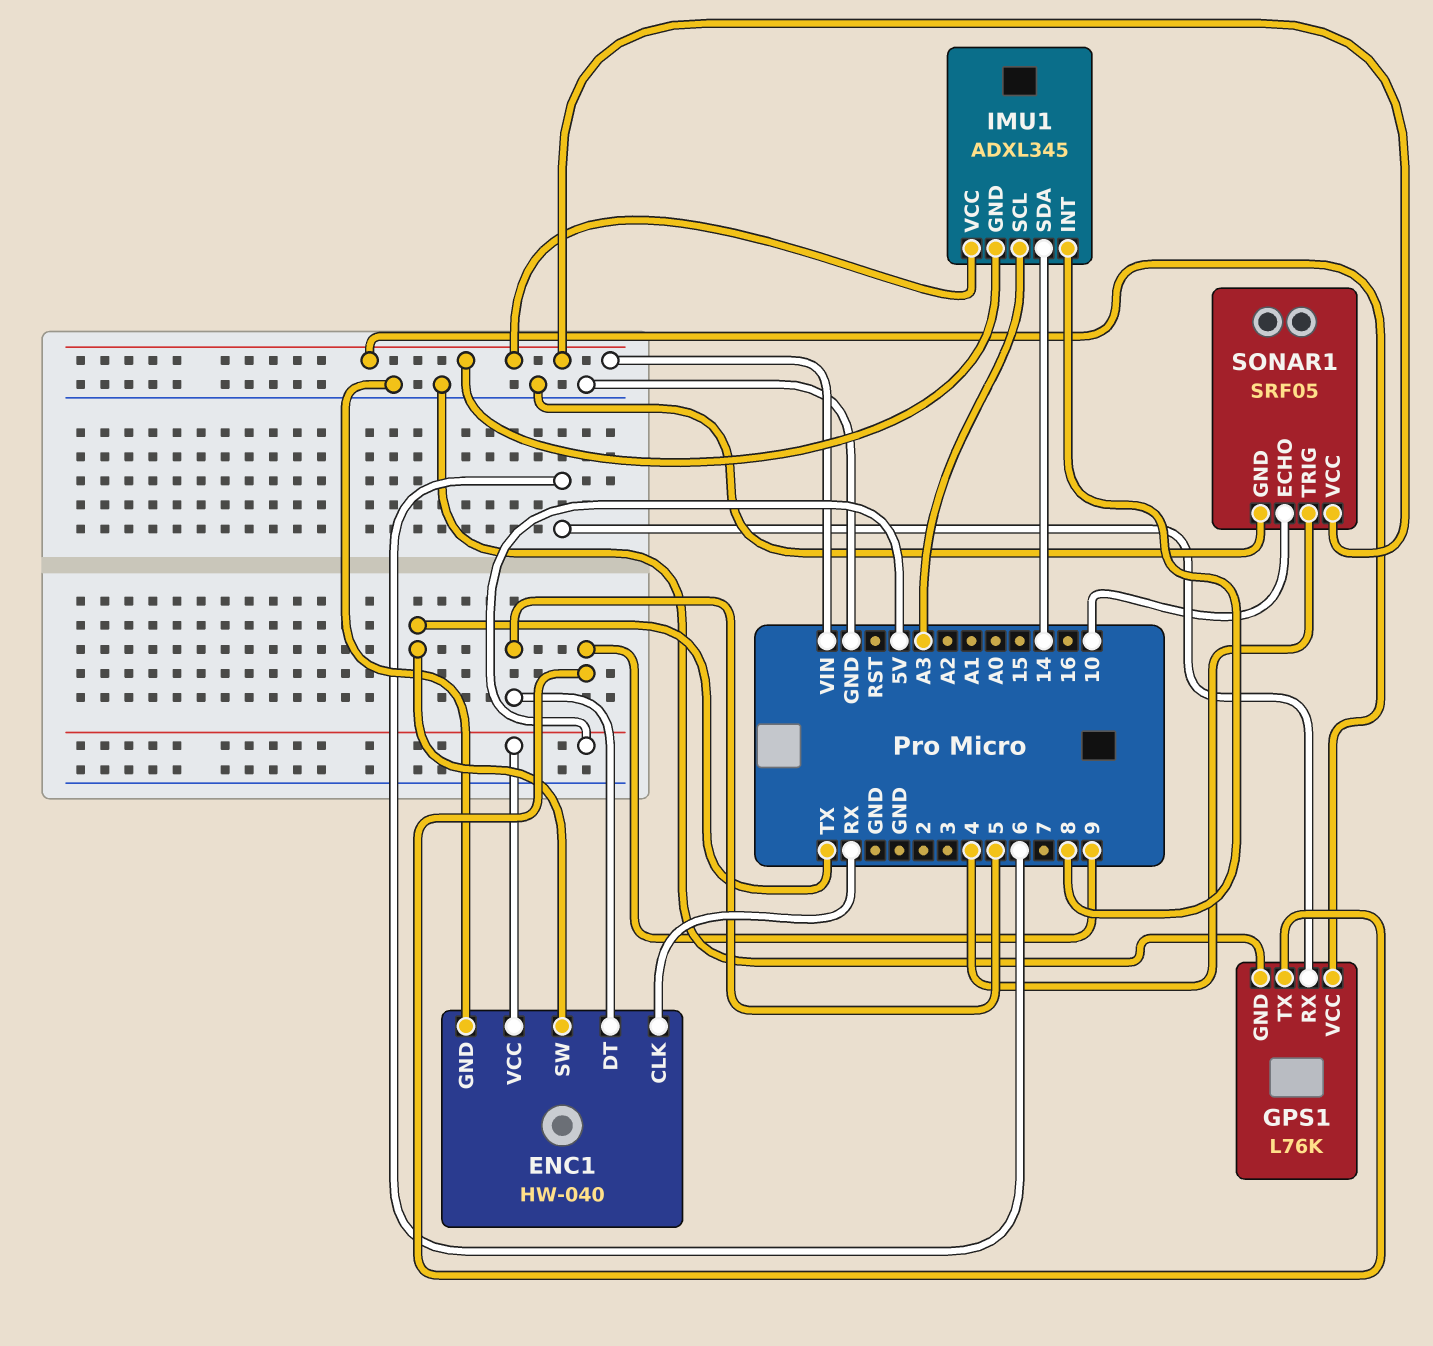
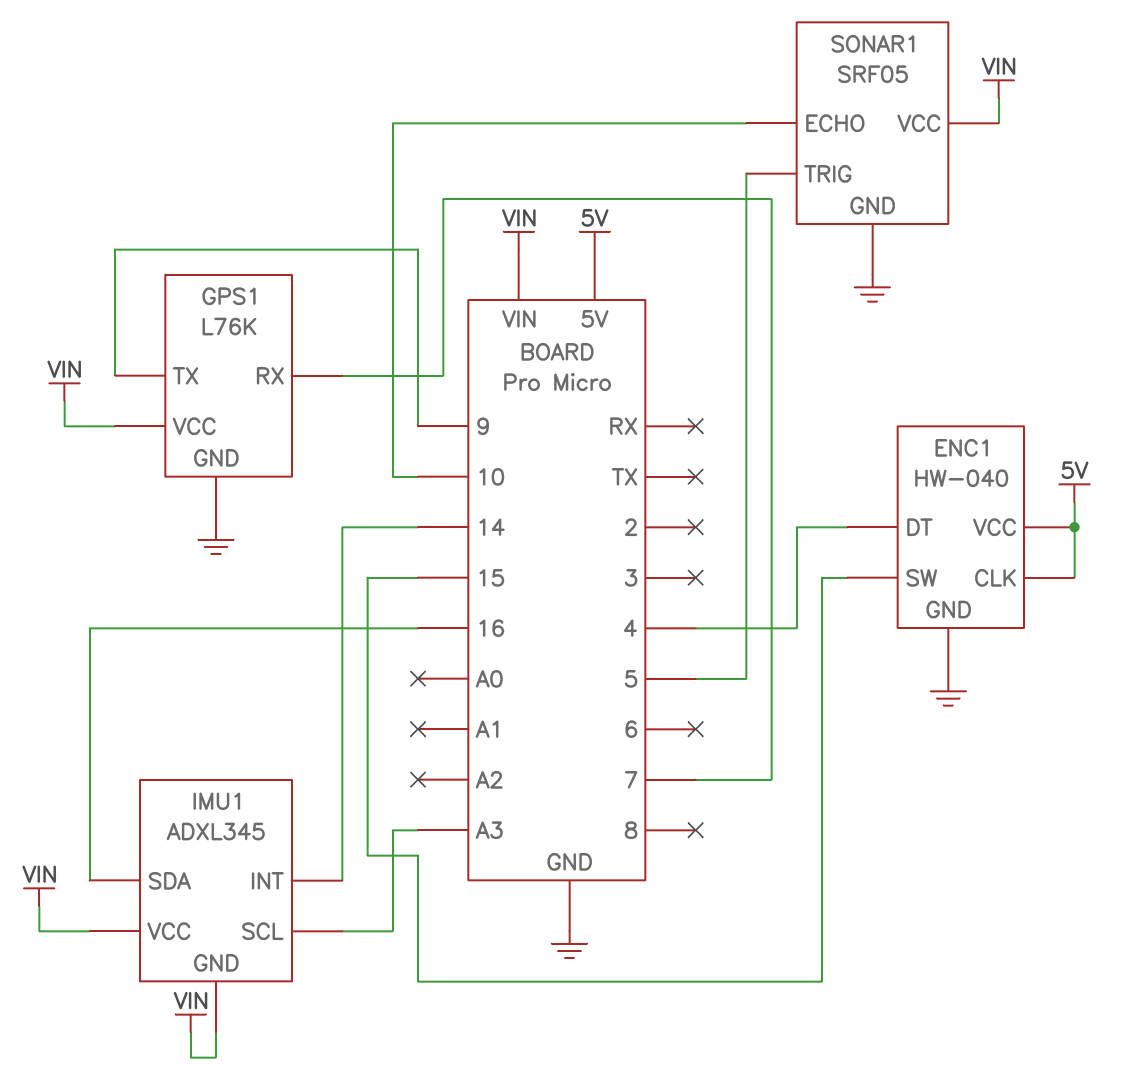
ENC1 pin CLK: RX -> 5V
ENC1 pin DT: 5 -> 4
ENC1 pin SW: TX -> 15
GPS1 pin RX: 6 -> 7
IMU1 pin INT: 8 -> 14
IMU1 pin SDA: 14 -> 16
SONAR1 pin TRIG: 4 -> 5

